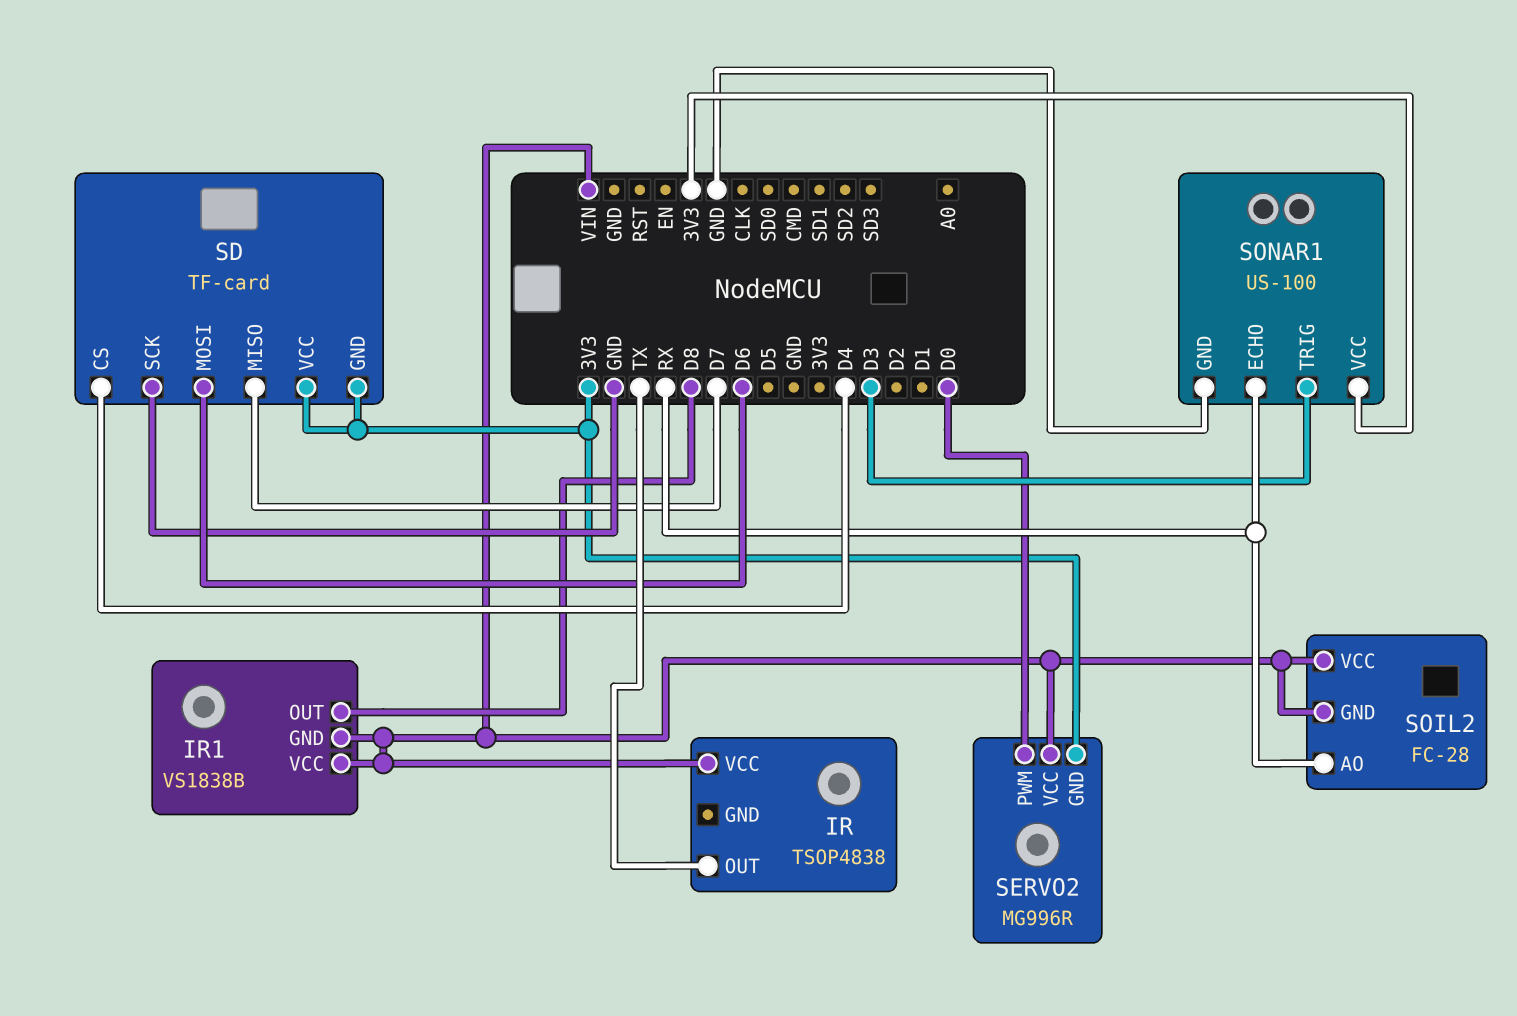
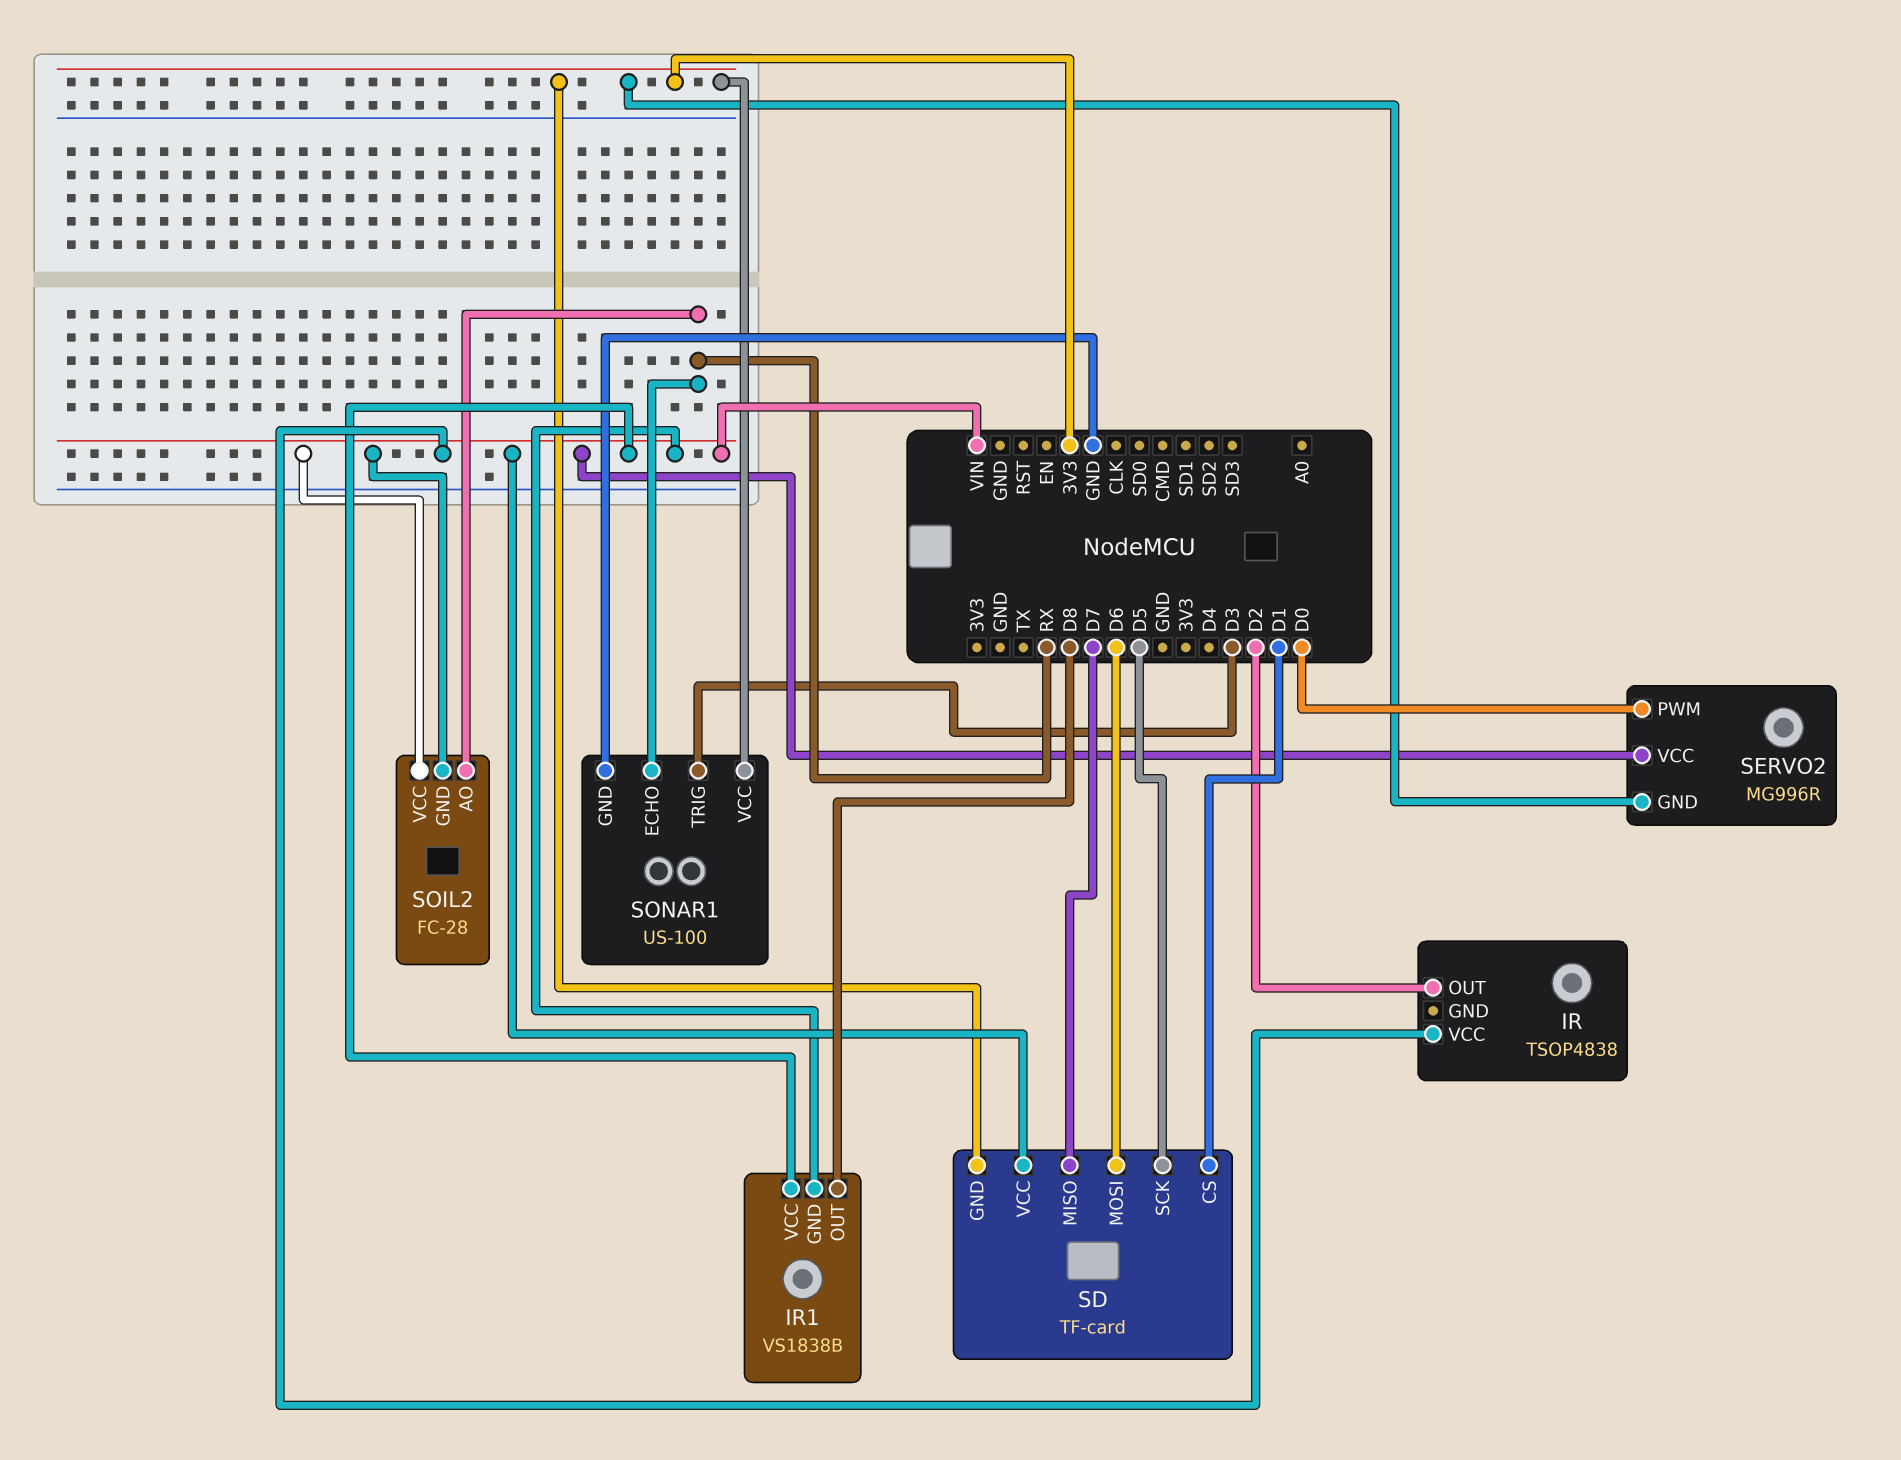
IR pin OUT: TX -> D2
SD pin CS: D4 -> D1
SD pin SCK: GND -> D5
SD pin VCC: 3V3 -> VIN

